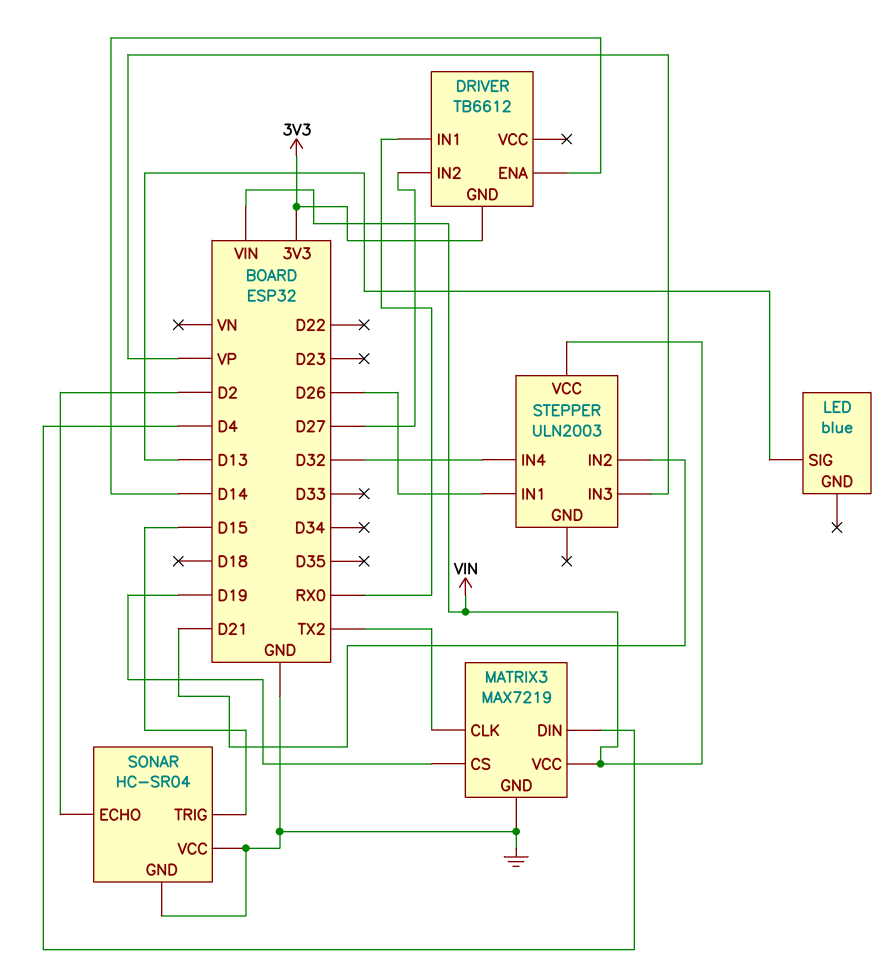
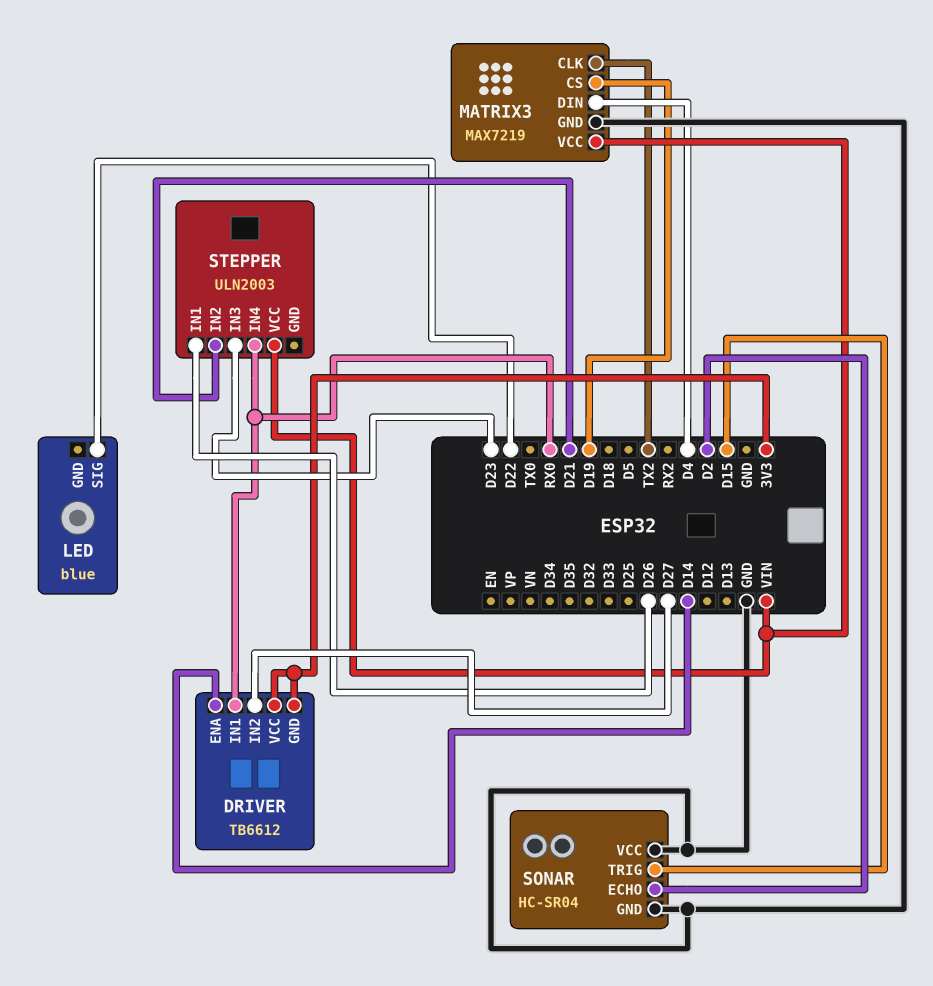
DRIVER pin VCC: none -> 3V3
LED pin SIG: D13 -> D22
STEPPER pin IN3: VP -> D23
STEPPER pin IN4: D32 -> RX0

